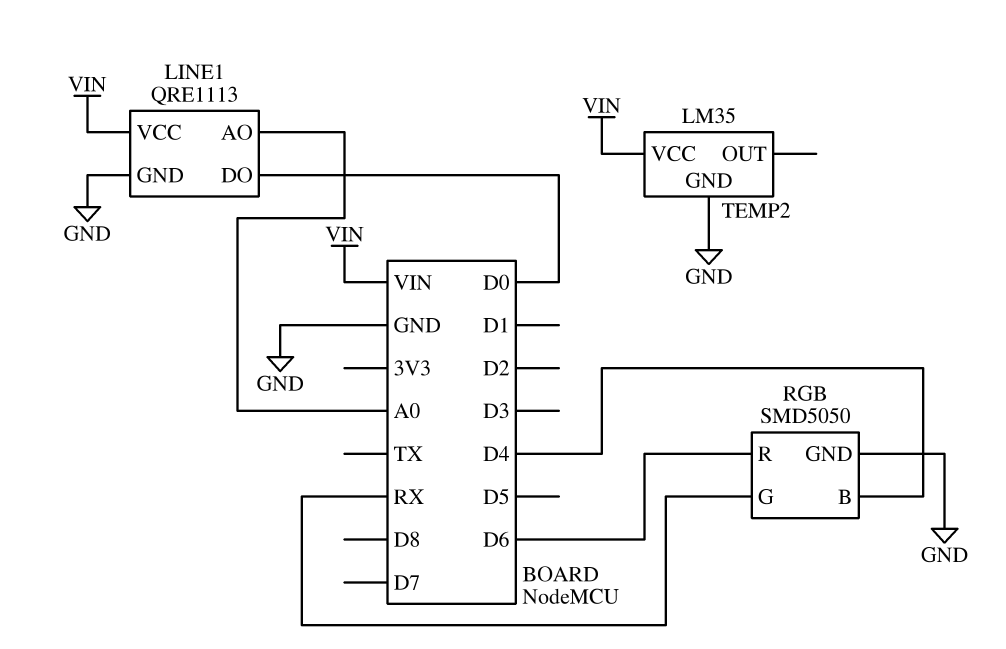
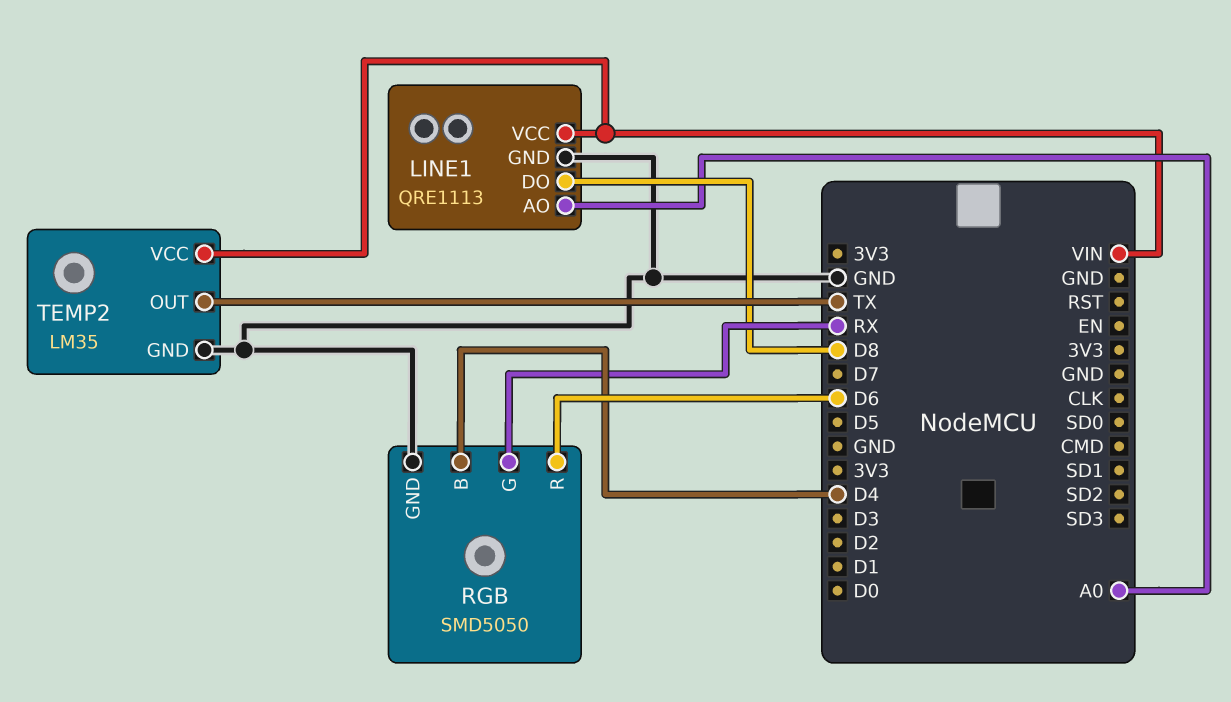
LINE1 pin DO: D0 -> D8
TEMP2 pin OUT: none -> TX

